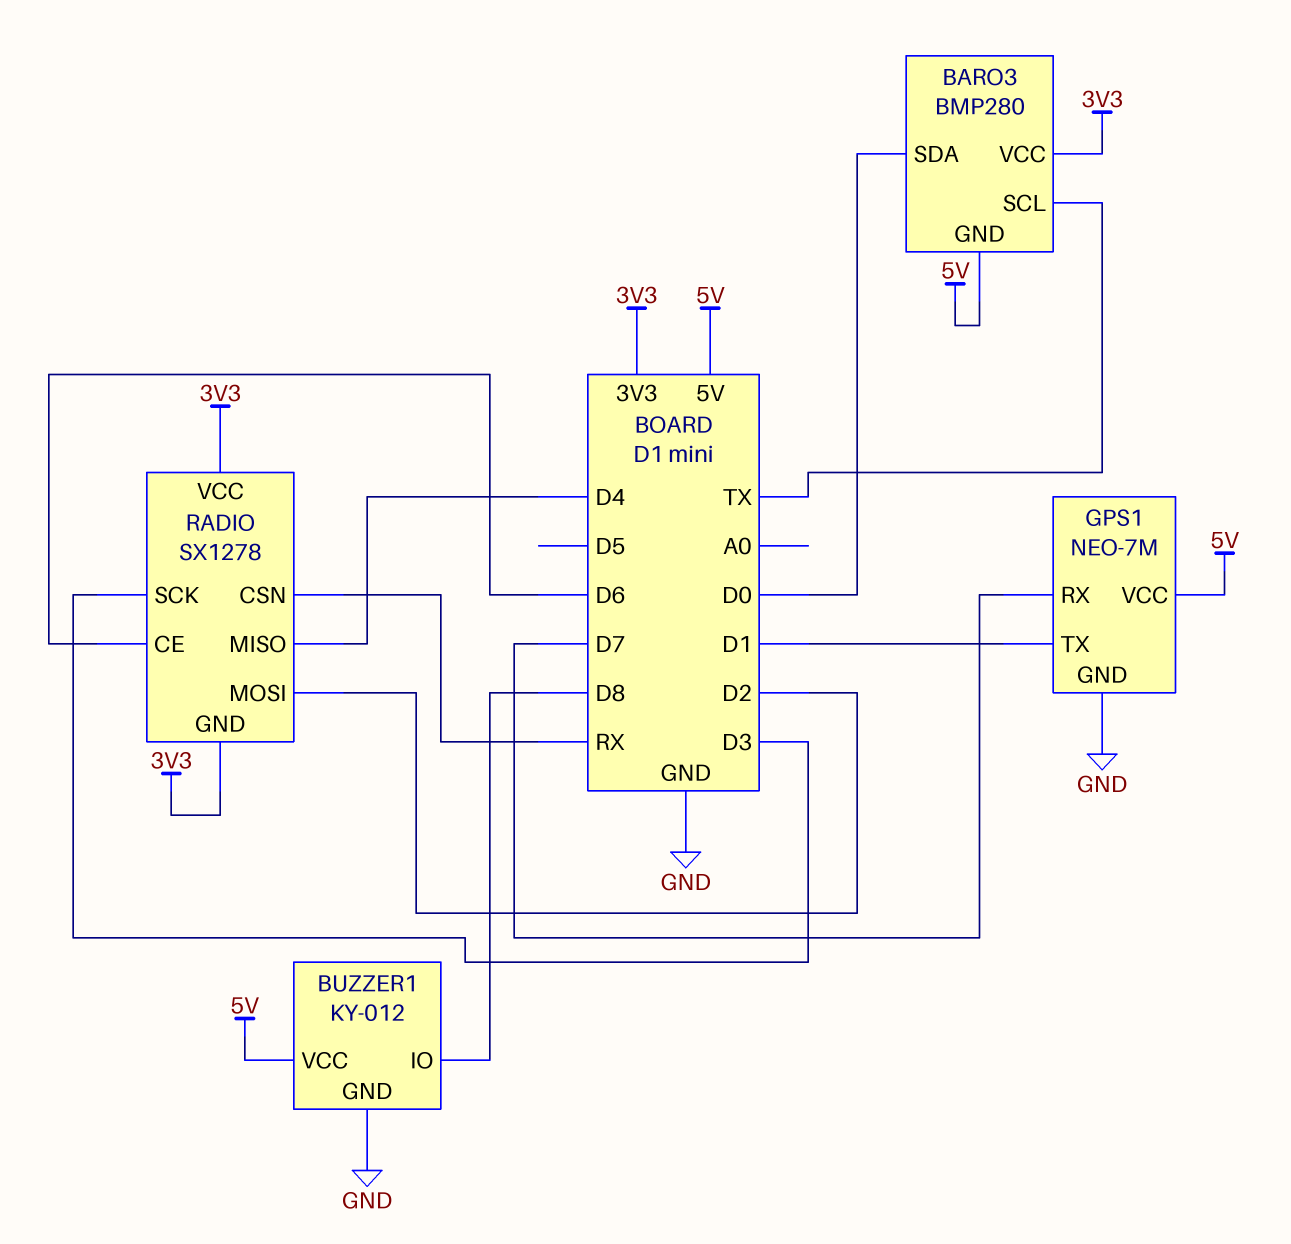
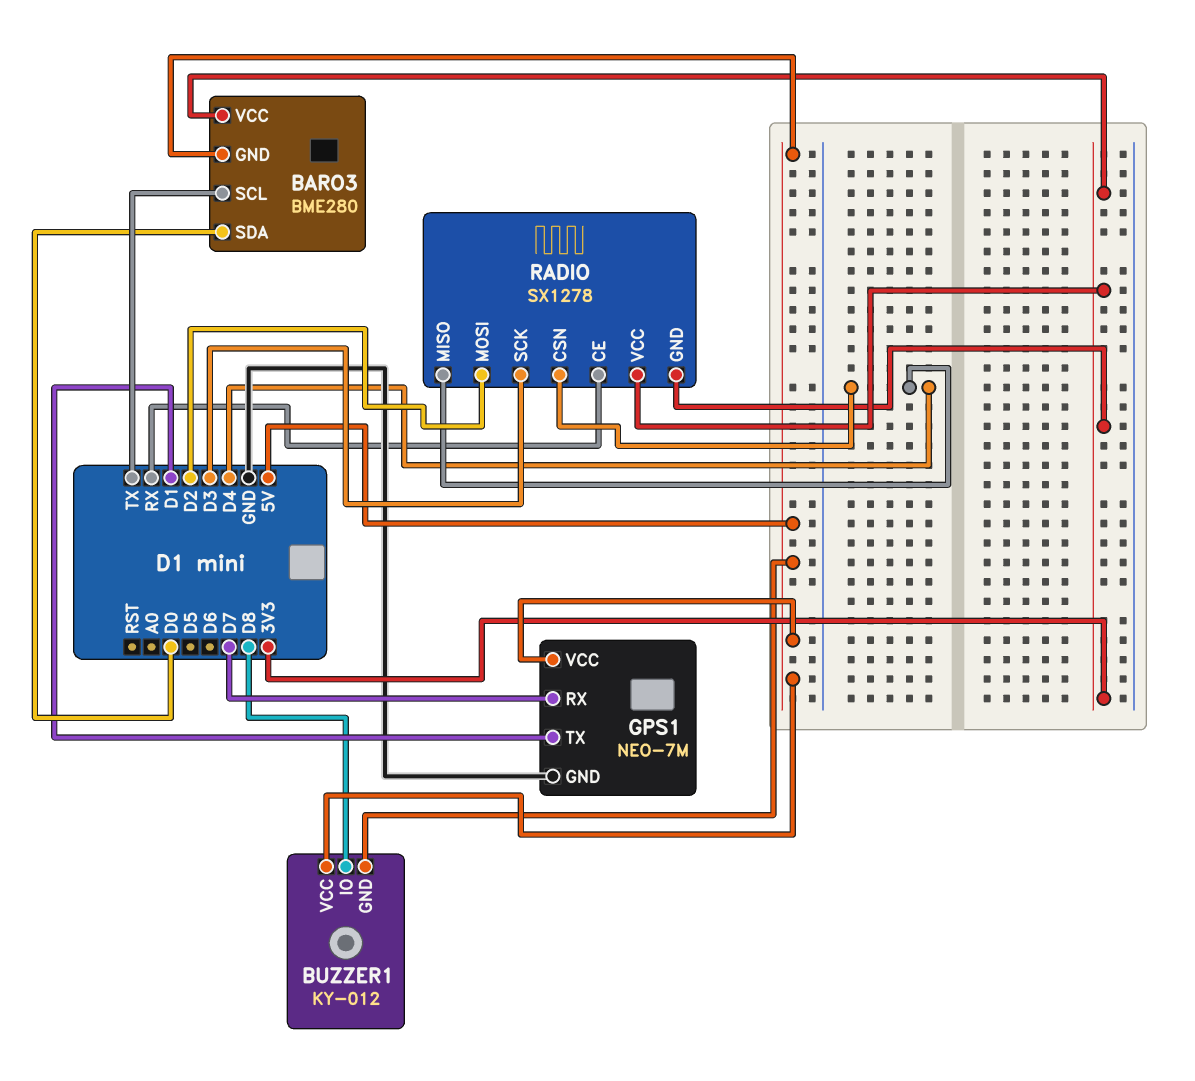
BARO3: BMP280 -> BME280
BUZZER1 pin GND: GND -> 5V
RADIO pin CE: D6 -> RX
RADIO pin CSN: RX -> D4

